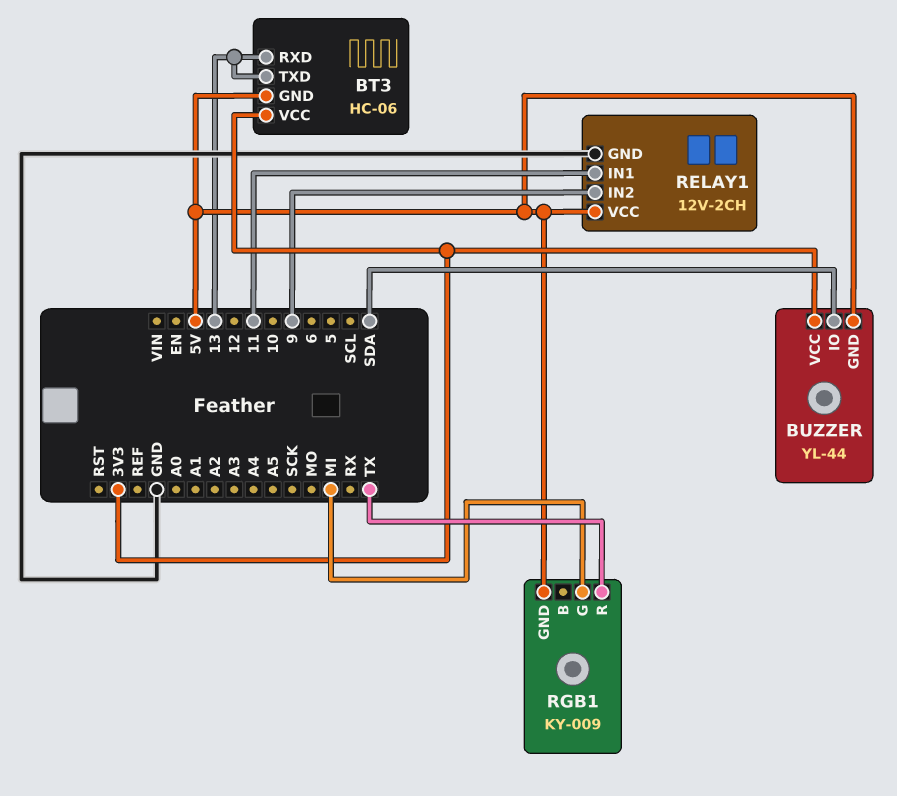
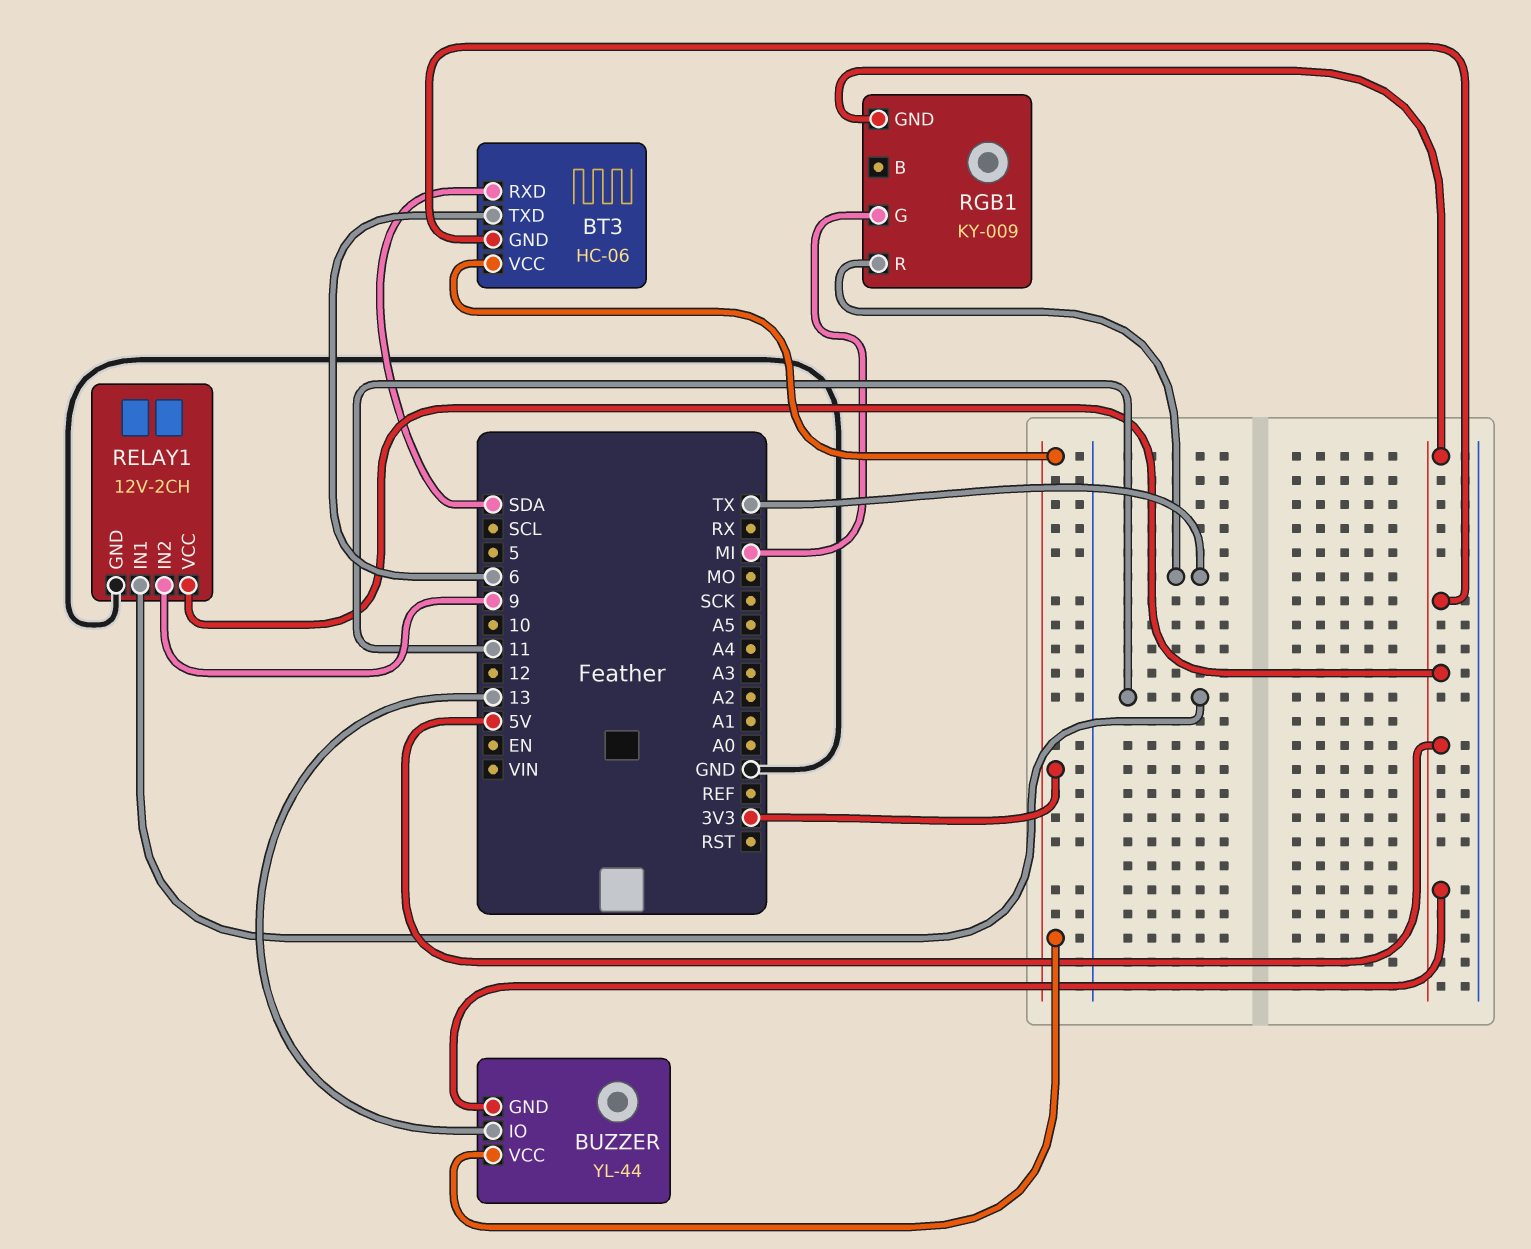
BT3 pin RXD: 13 -> SDA
BT3 pin TXD: 13 -> 6
BUZZER pin IO: SDA -> 13

